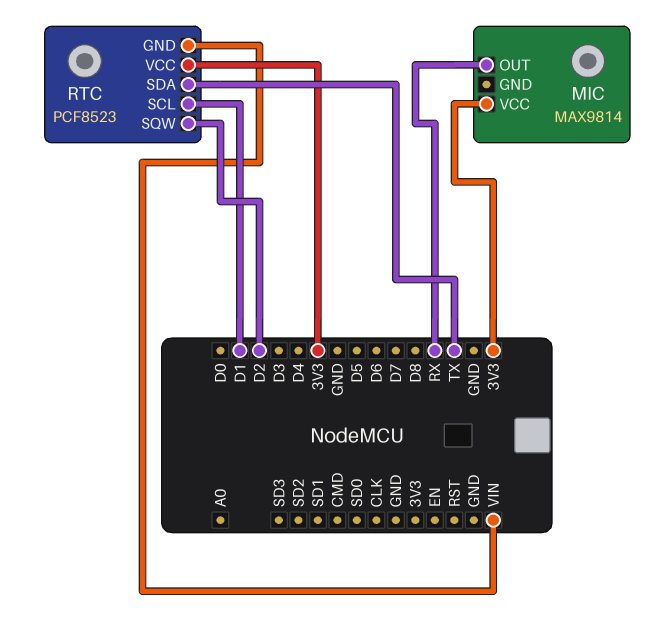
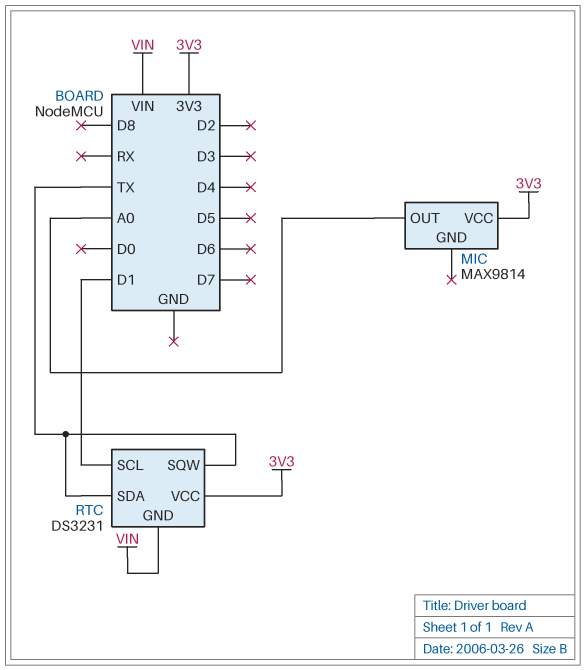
MIC pin OUT: RX -> A0
RTC: PCF8523 -> DS3231
RTC pin SQW: D2 -> TX

